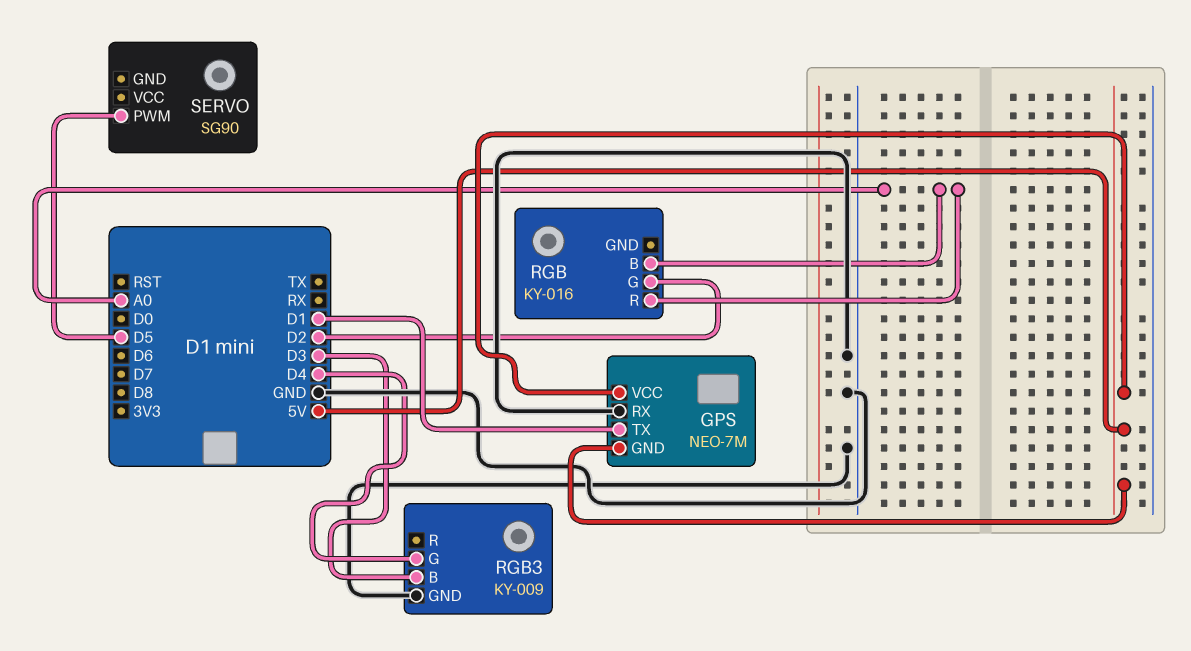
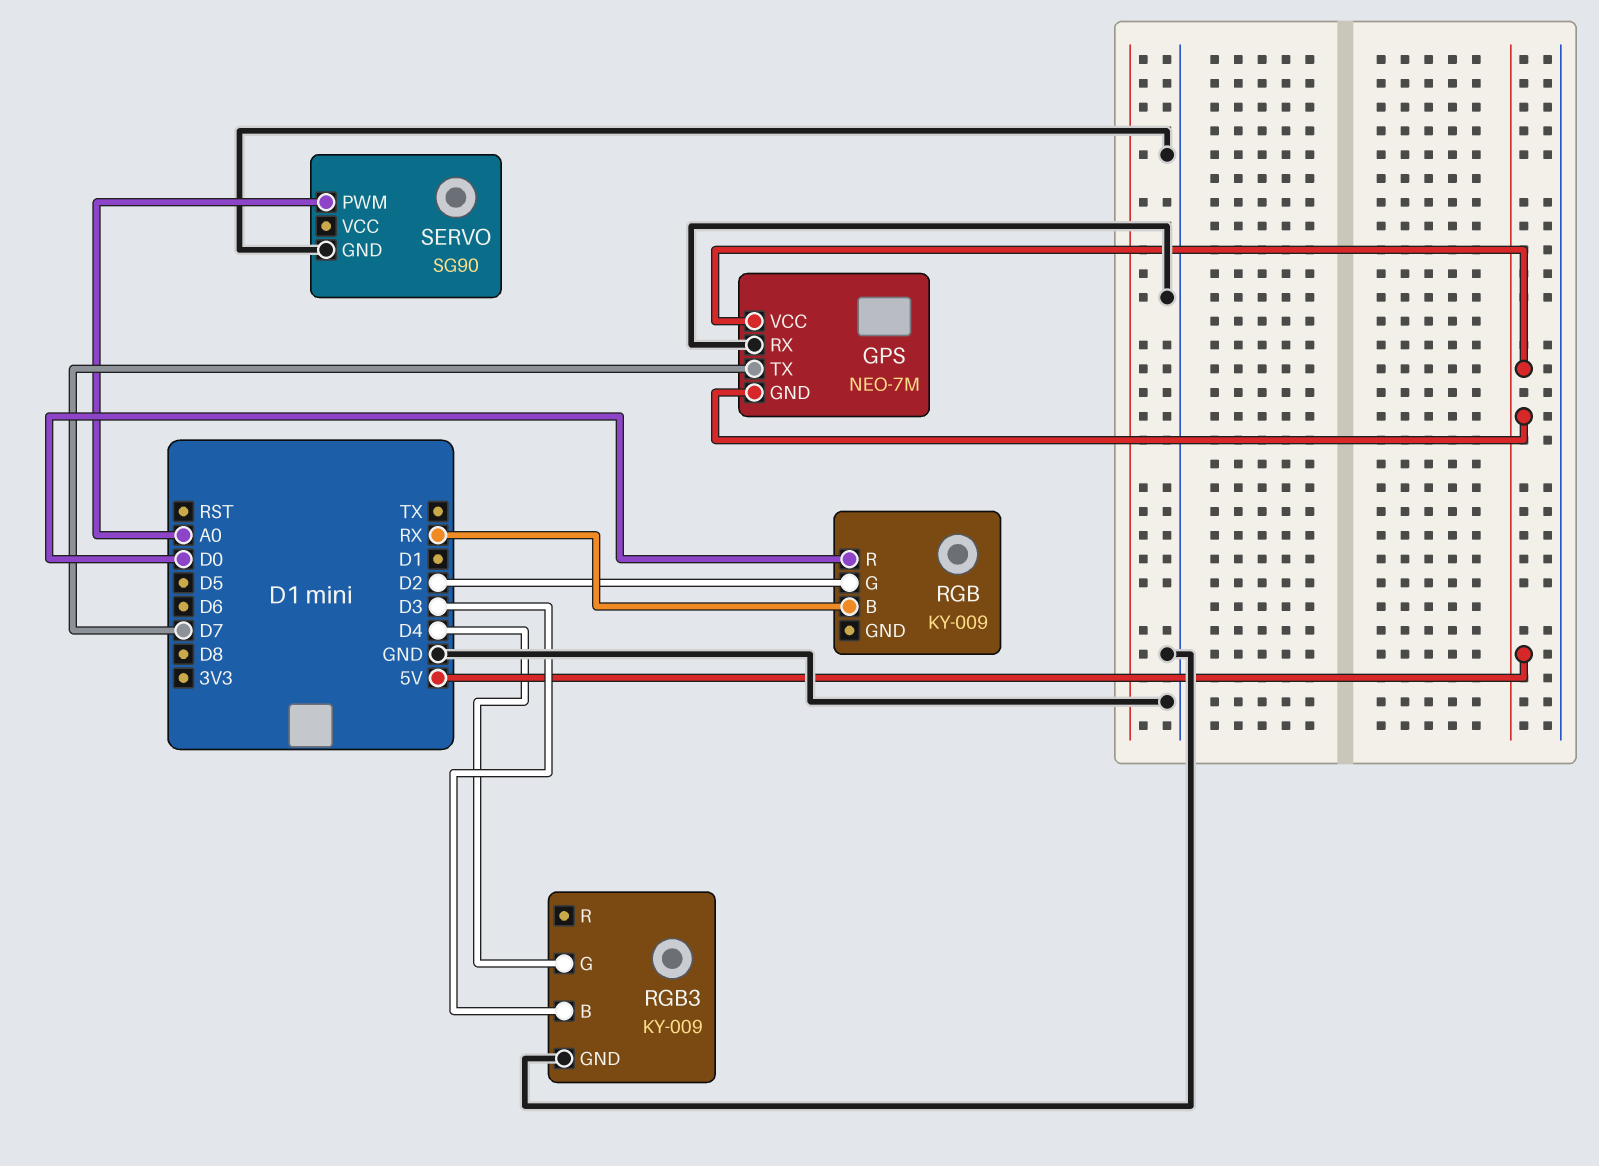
GPS pin TX: D1 -> D7
RGB: KY-016 -> KY-009
RGB pin B: A0 -> RX
RGB pin R: A0 -> D0
SERVO pin GND: none -> GND
SERVO pin PWM: D5 -> A0

